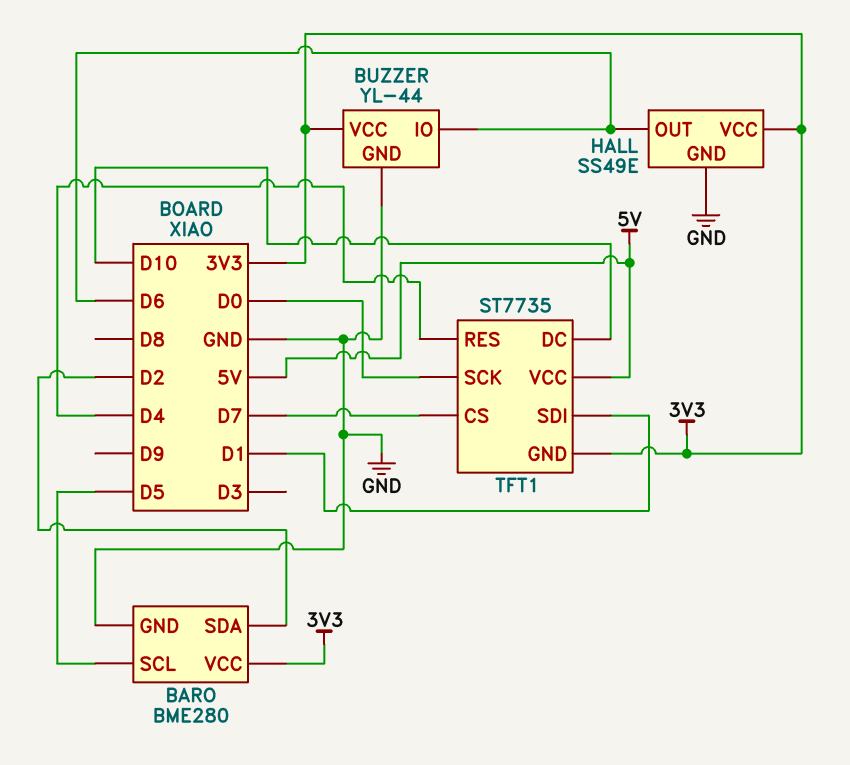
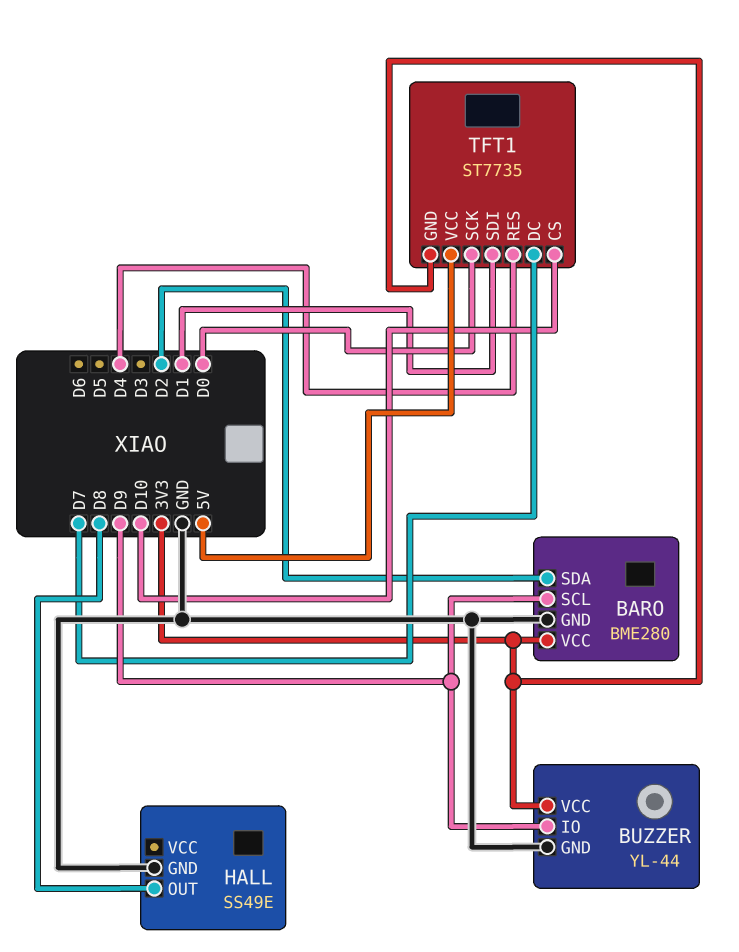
BARO pin SCL: D5 -> D9
BUZZER pin IO: D6 -> D9
HALL pin OUT: D6 -> D8
HALL pin VCC: 3V3 -> none
TFT1 pin CS: D7 -> D10
TFT1 pin DC: D10 -> D7

